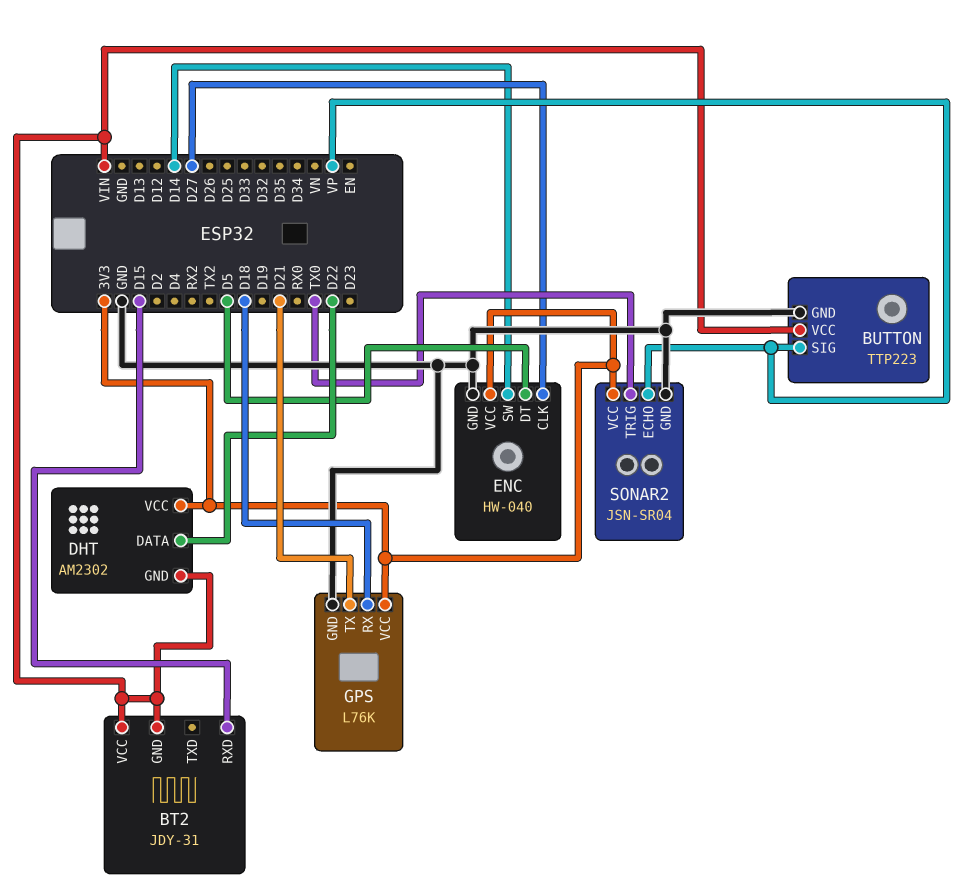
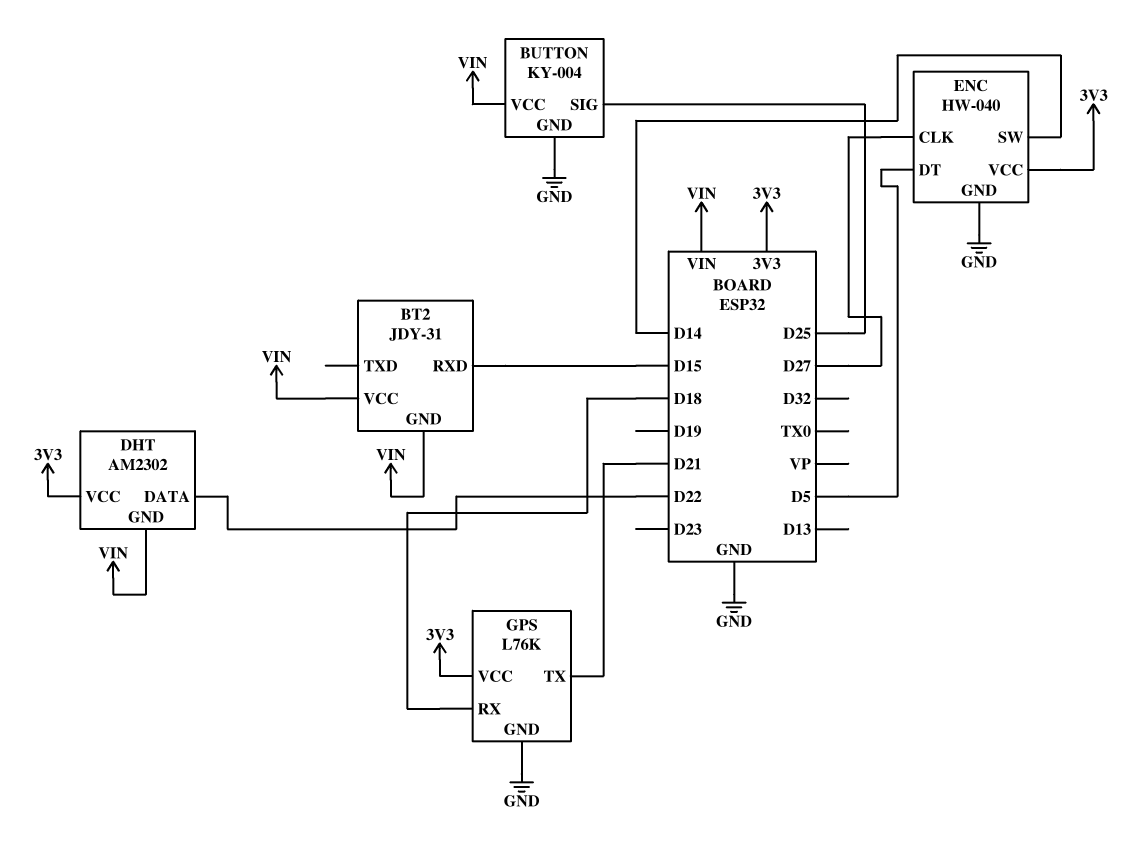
BUTTON: TTP223 -> KY-004
BUTTON pin SIG: VP -> D25
SONAR2: JSN-SR04 -> none
SONAR2 pin ECHO: VP -> none
SONAR2 pin GND: GND -> none
SONAR2 pin TRIG: TX0 -> none
SONAR2 pin VCC: 3V3 -> none

